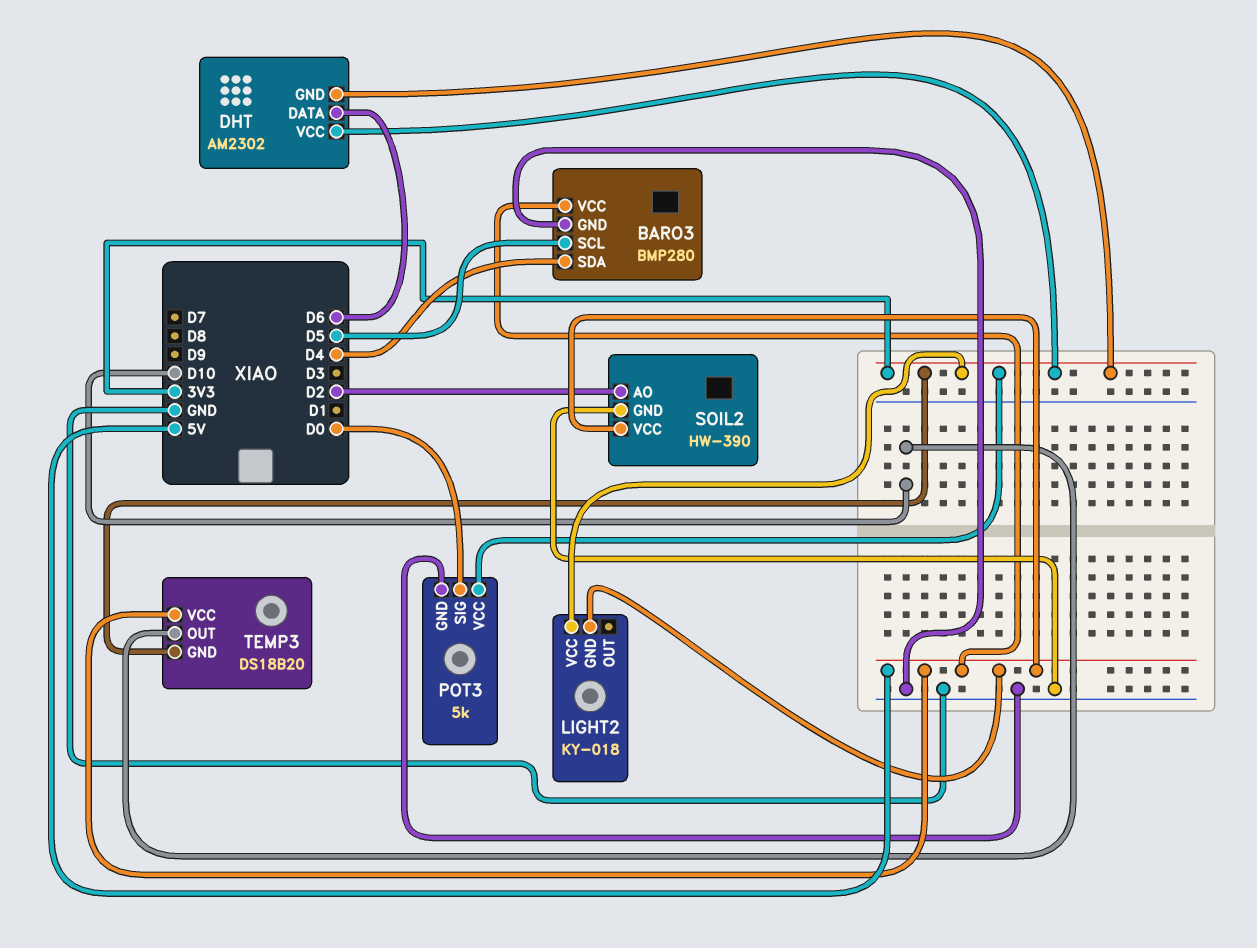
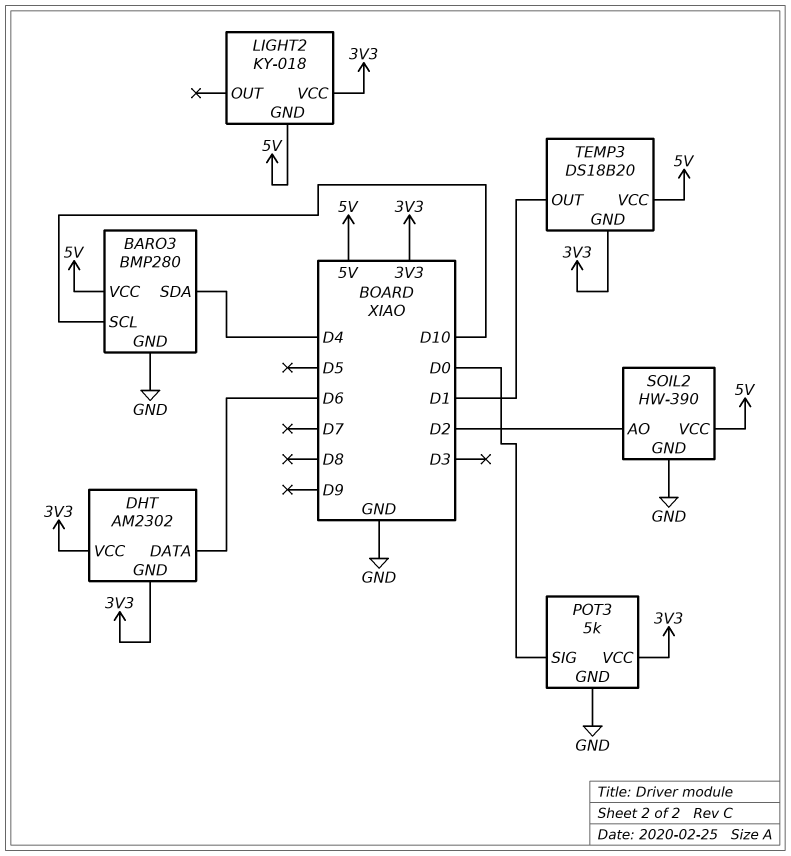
BARO3 pin SCL: D5 -> D10
TEMP3 pin OUT: D10 -> D1

